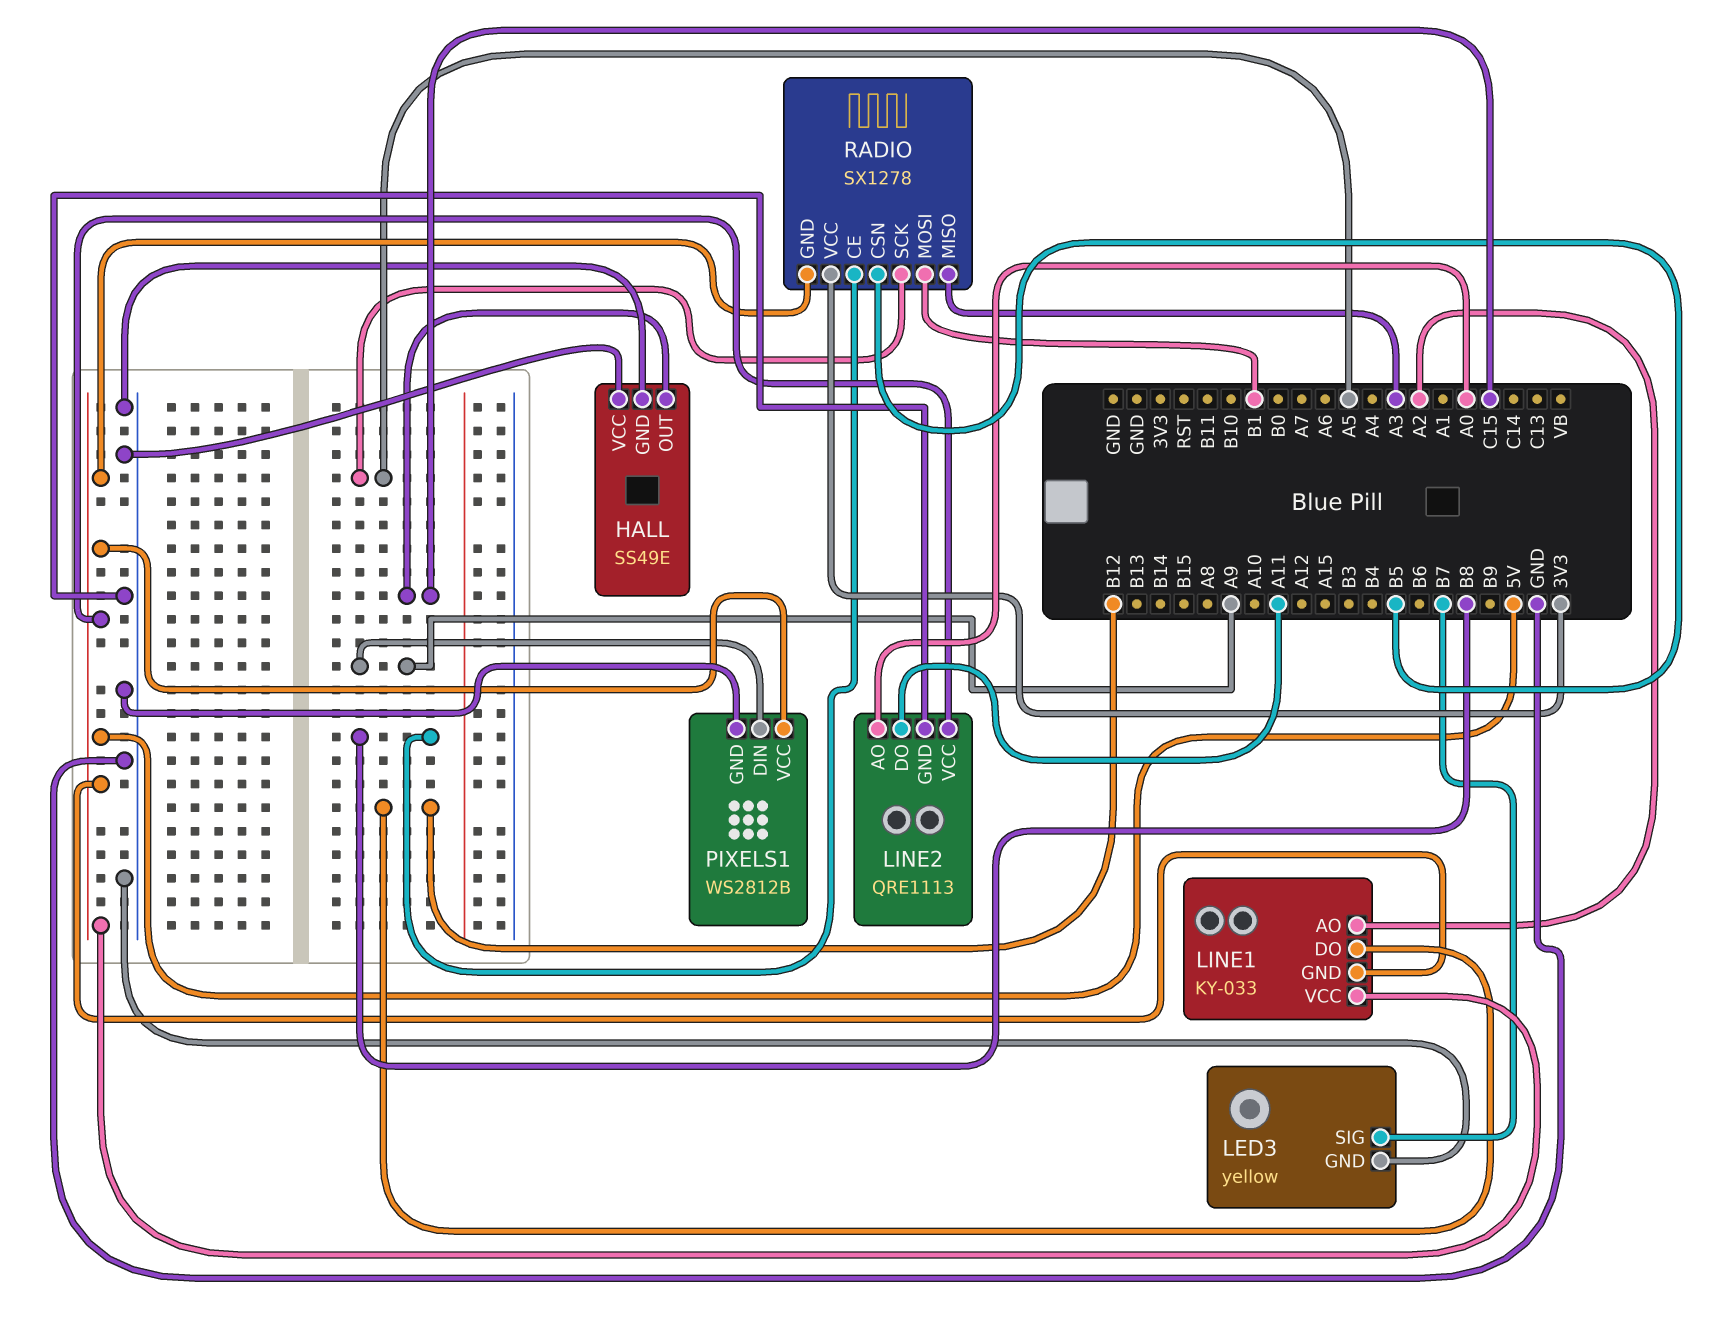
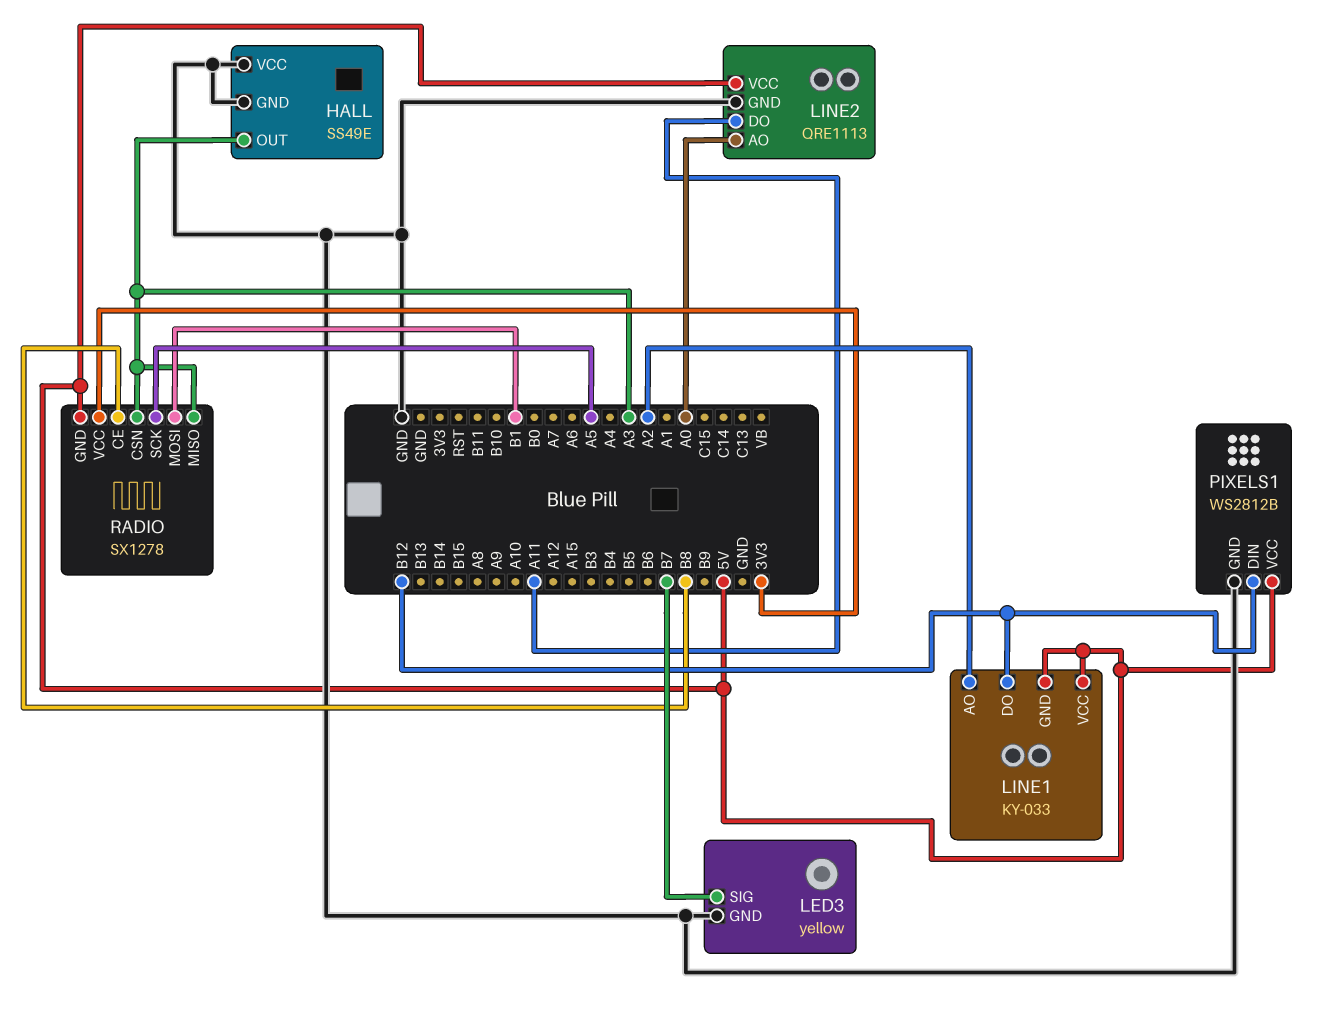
HALL pin OUT: C15 -> A3
PIXELS1 pin DIN: A9 -> B12
RADIO pin CSN: B5 -> A3

